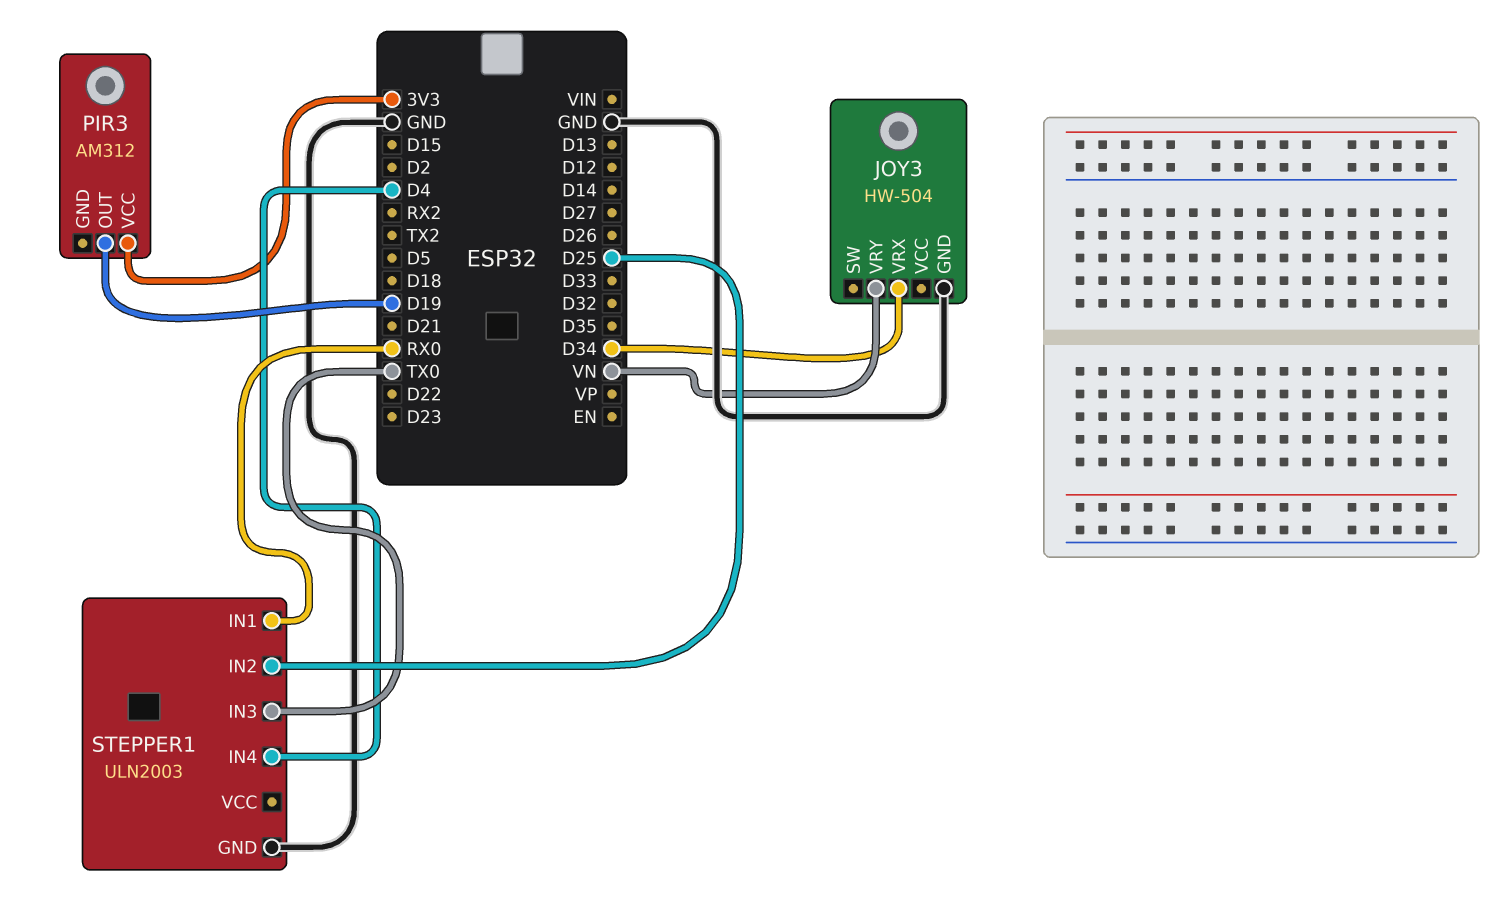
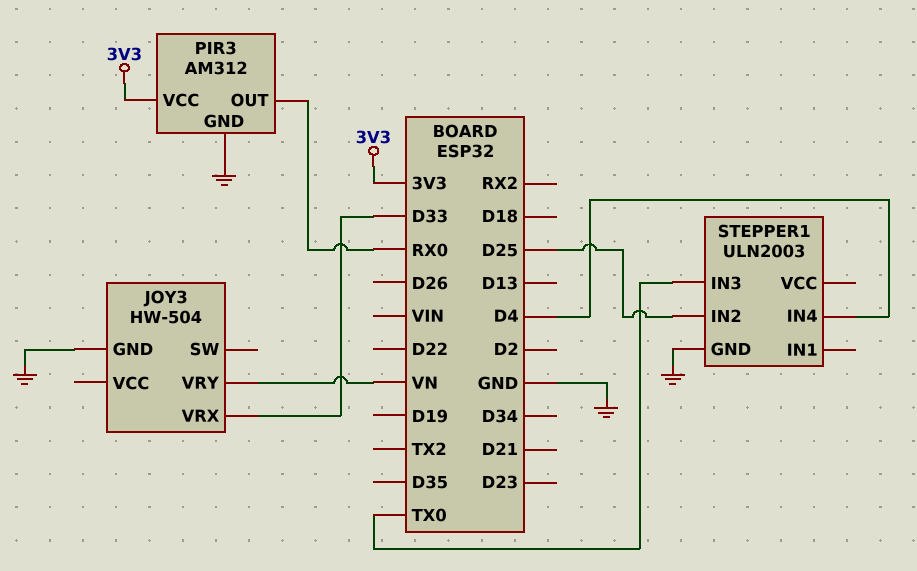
JOY3 pin VRX: D34 -> D33
PIR3 pin GND: none -> GND
PIR3 pin OUT: D19 -> RX0
STEPPER1 pin IN1: RX0 -> none

